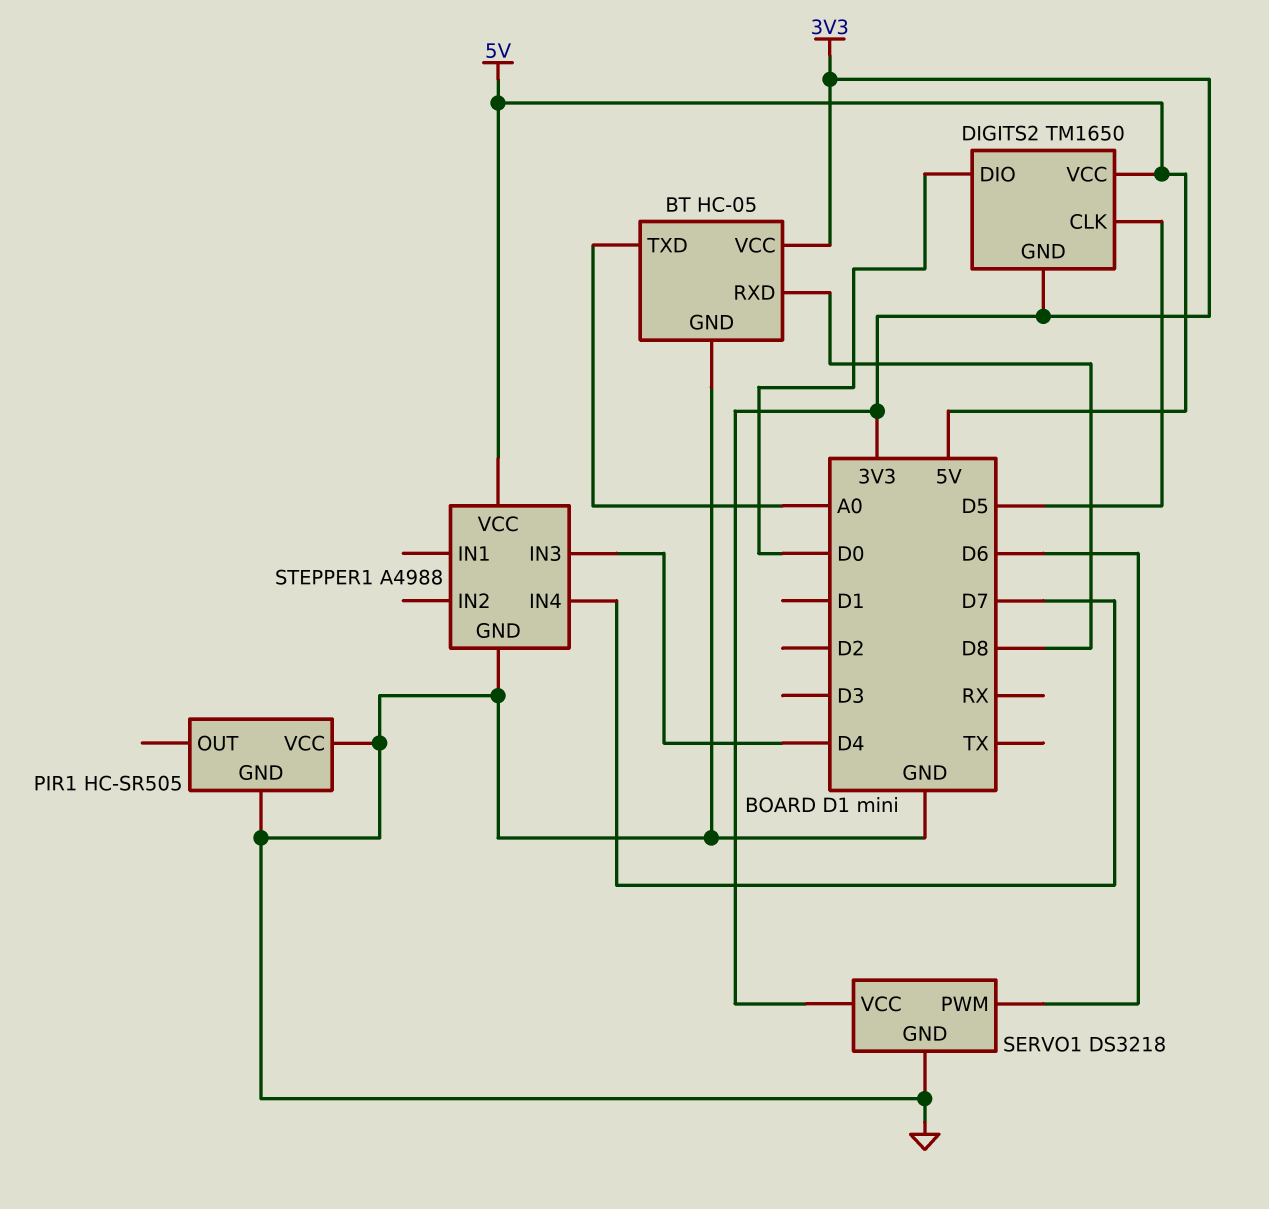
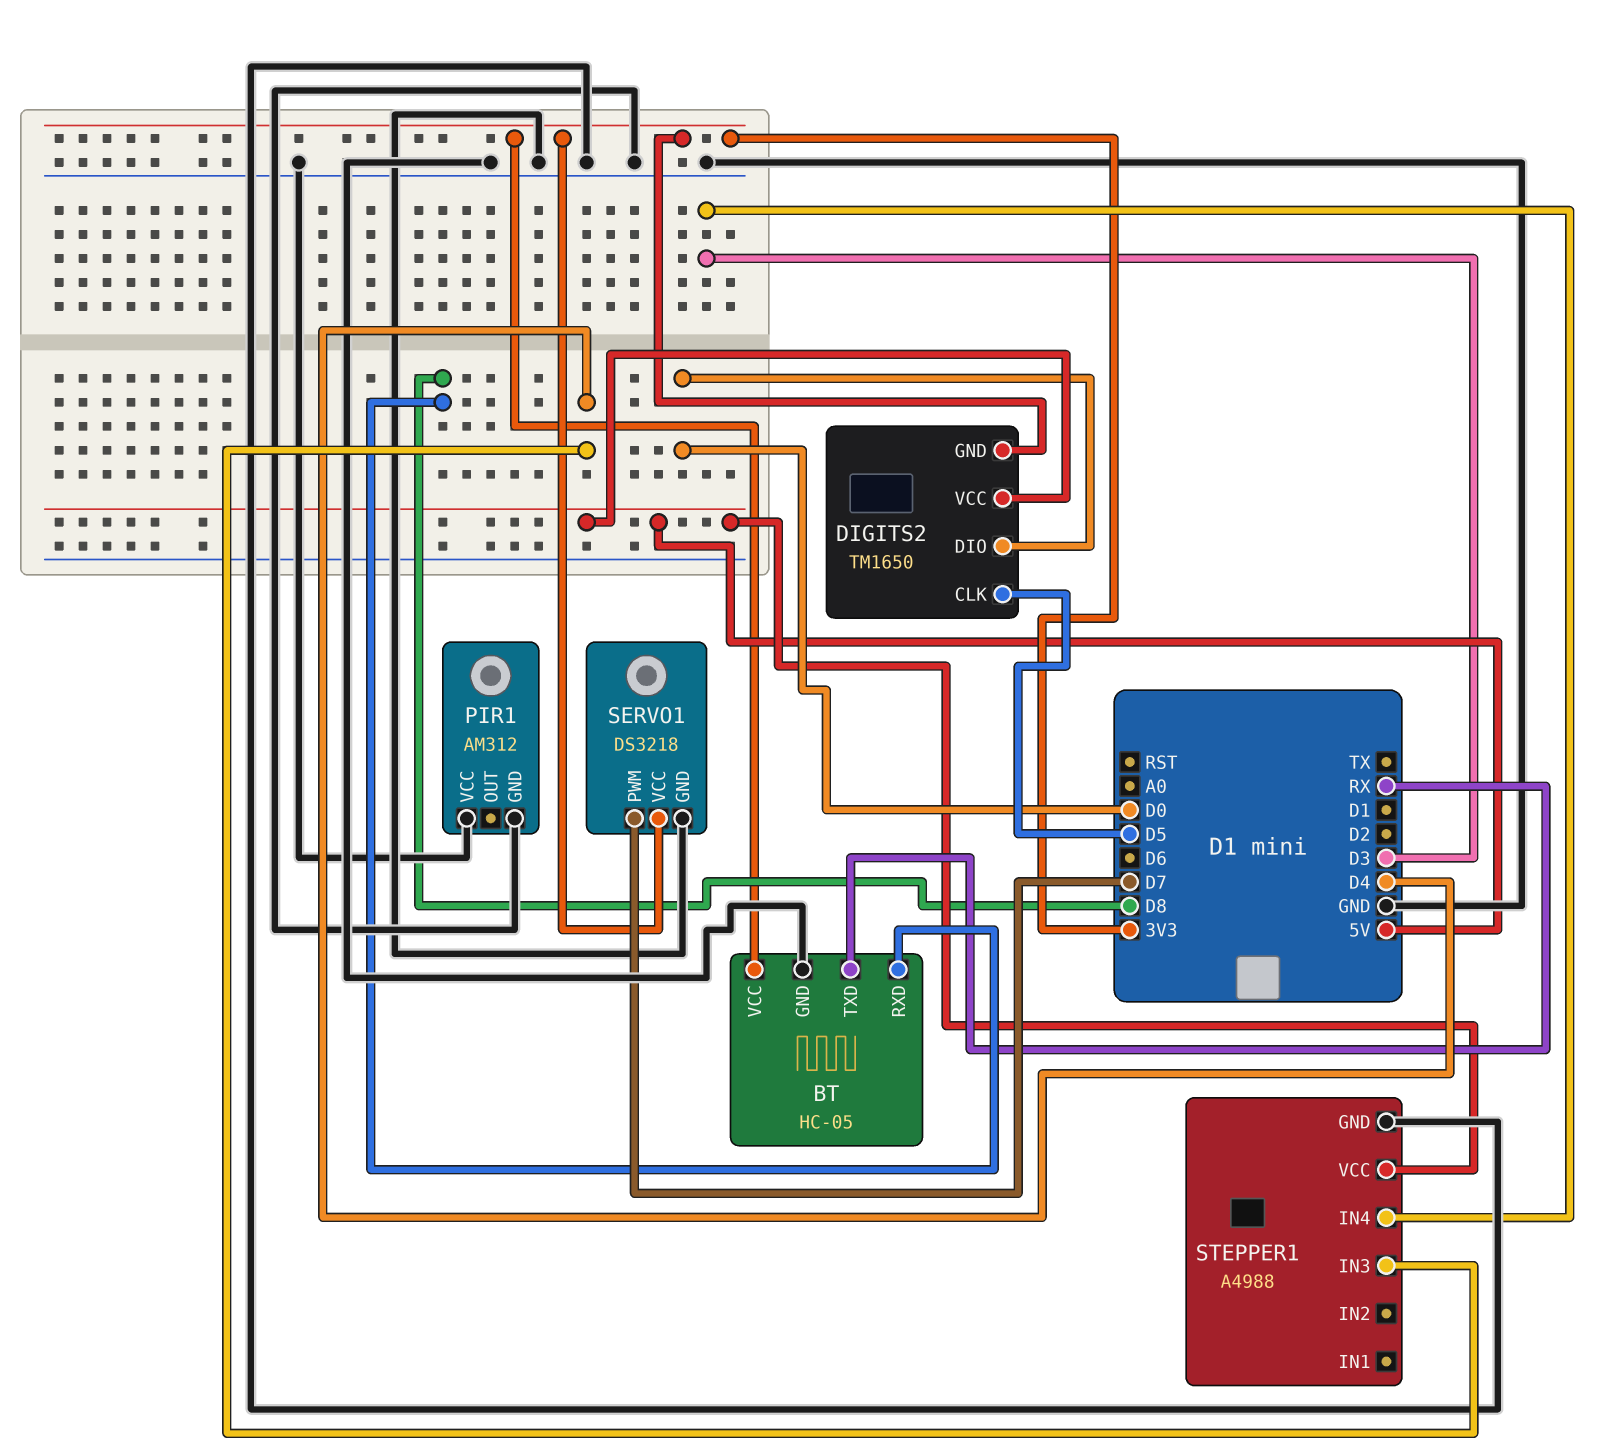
BT pin TXD: A0 -> RX
PIR1: HC-SR505 -> AM312
SERVO1 pin PWM: D6 -> D7
STEPPER1 pin IN4: D7 -> D3

